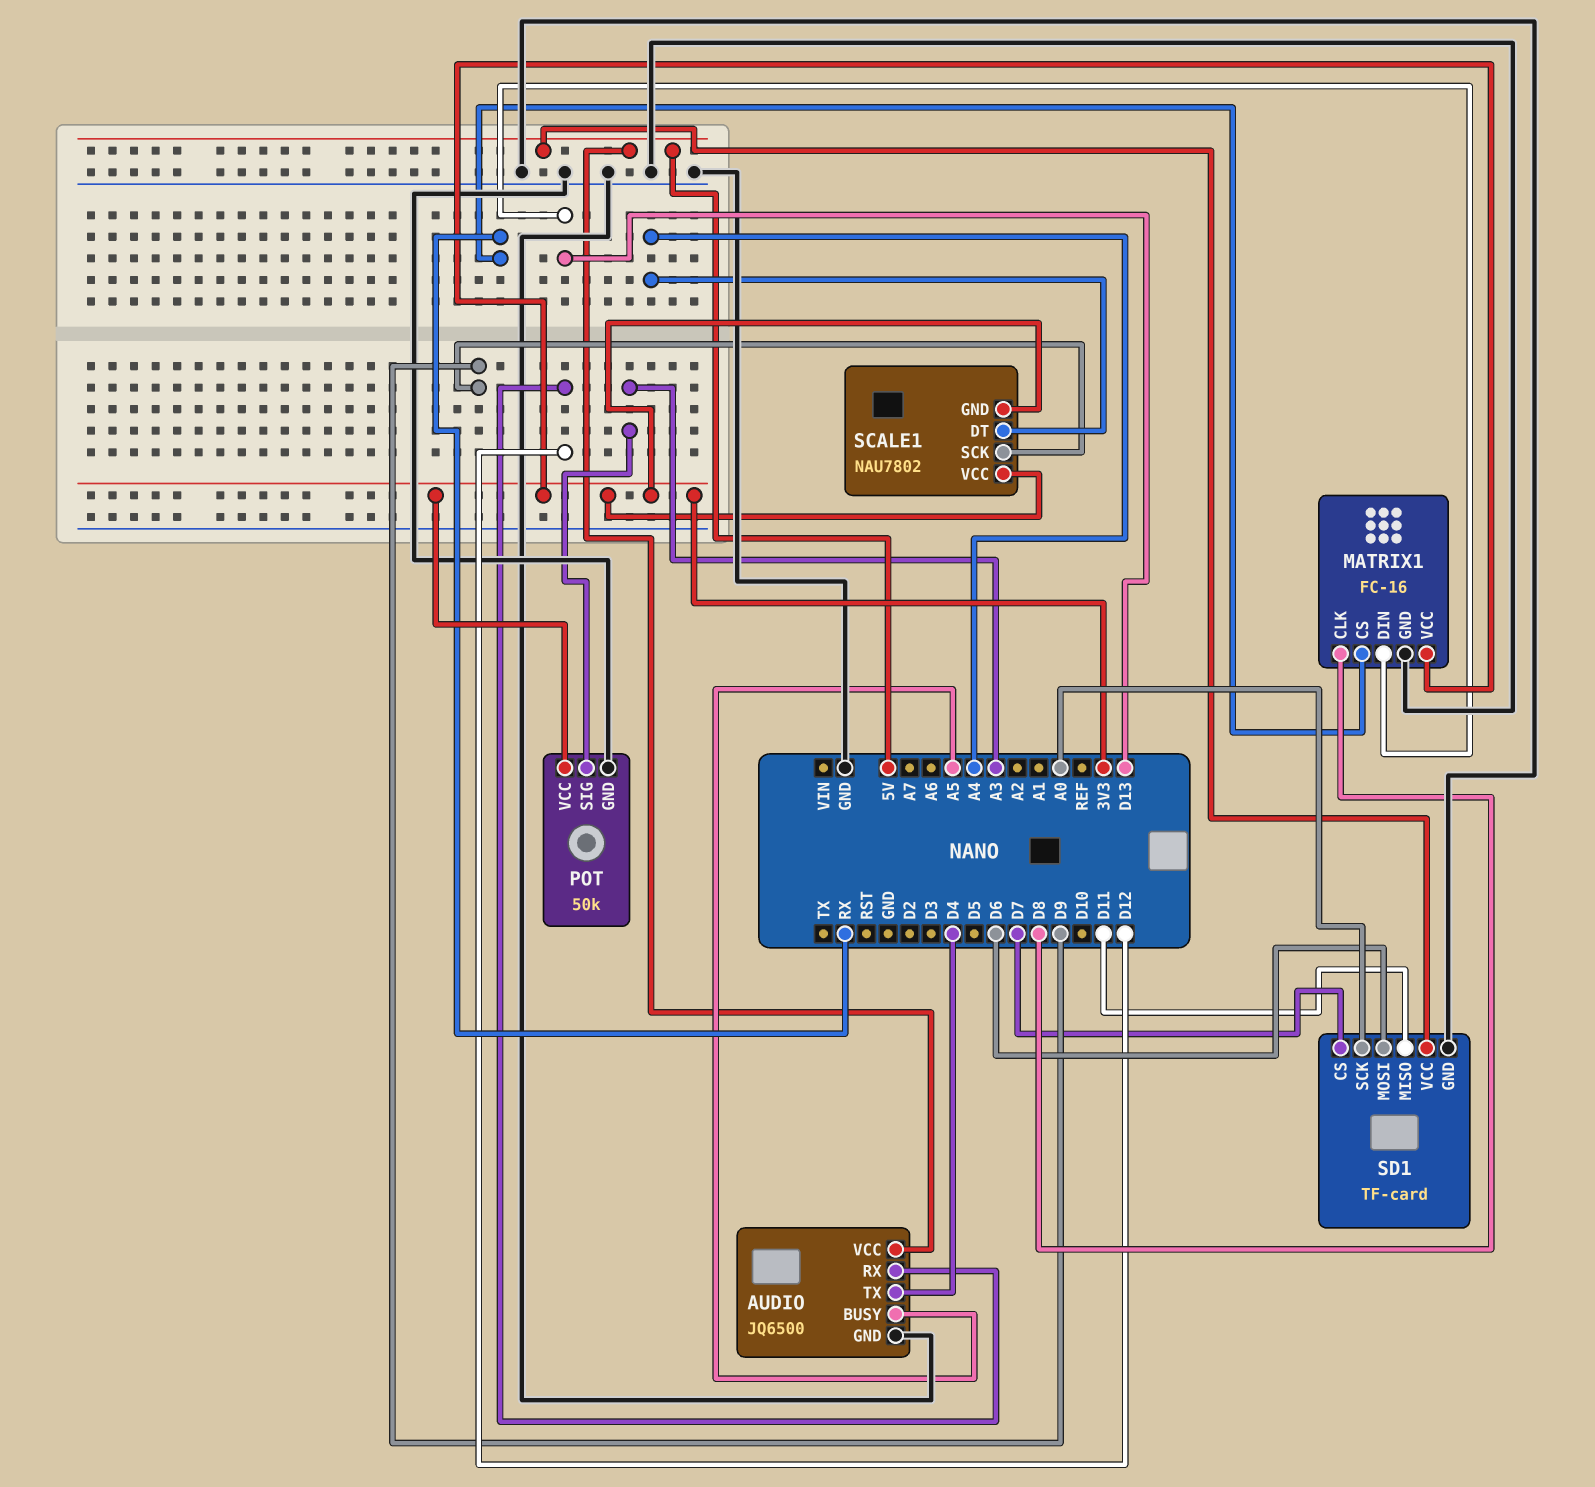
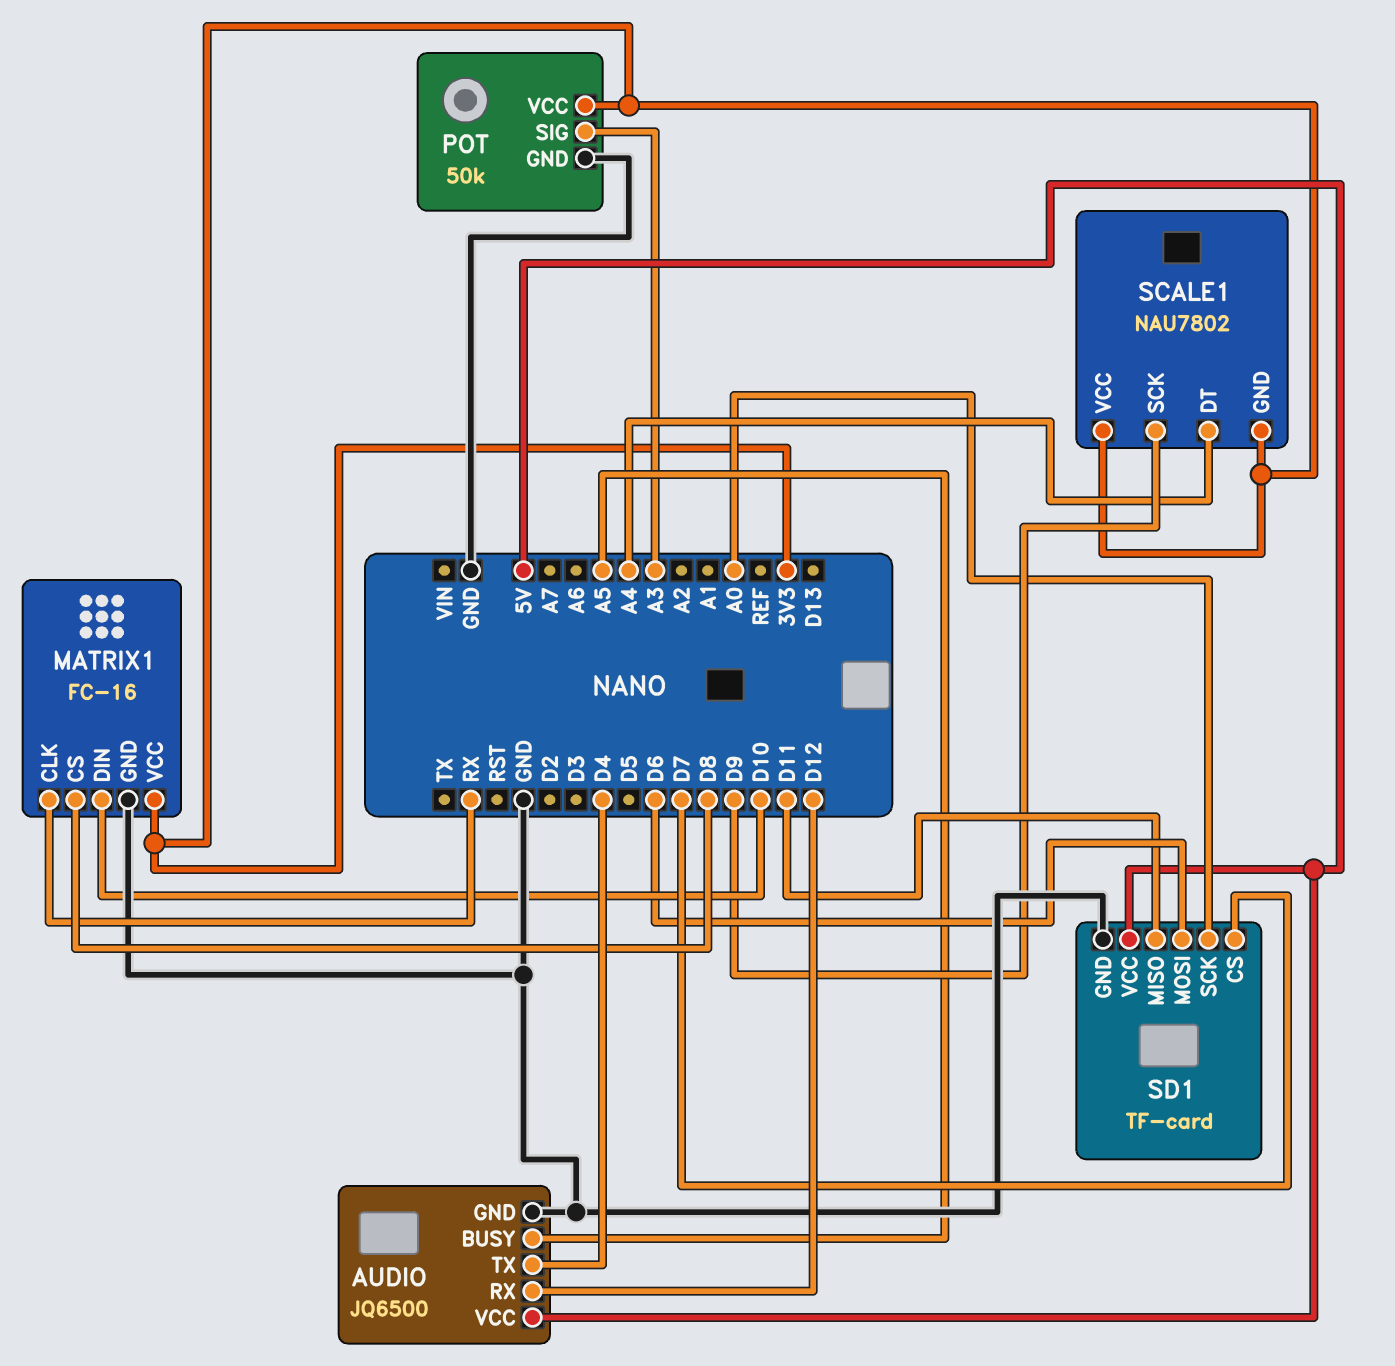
MATRIX1 pin CLK: D8 -> RX
MATRIX1 pin CS: RX -> D8
MATRIX1 pin DIN: D13 -> D10

